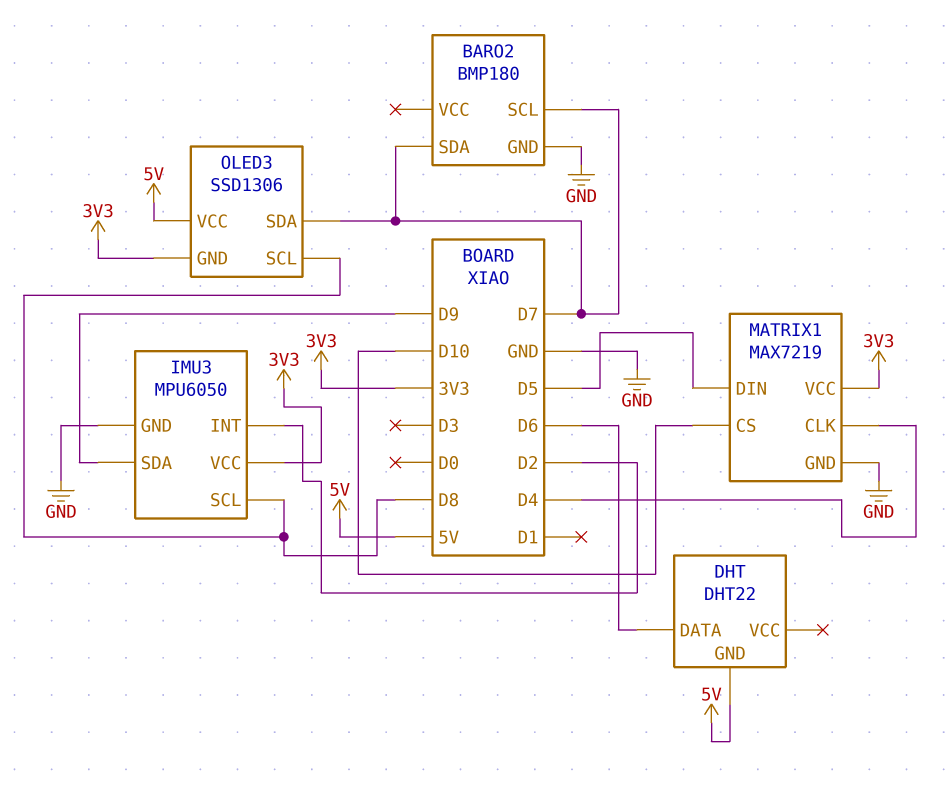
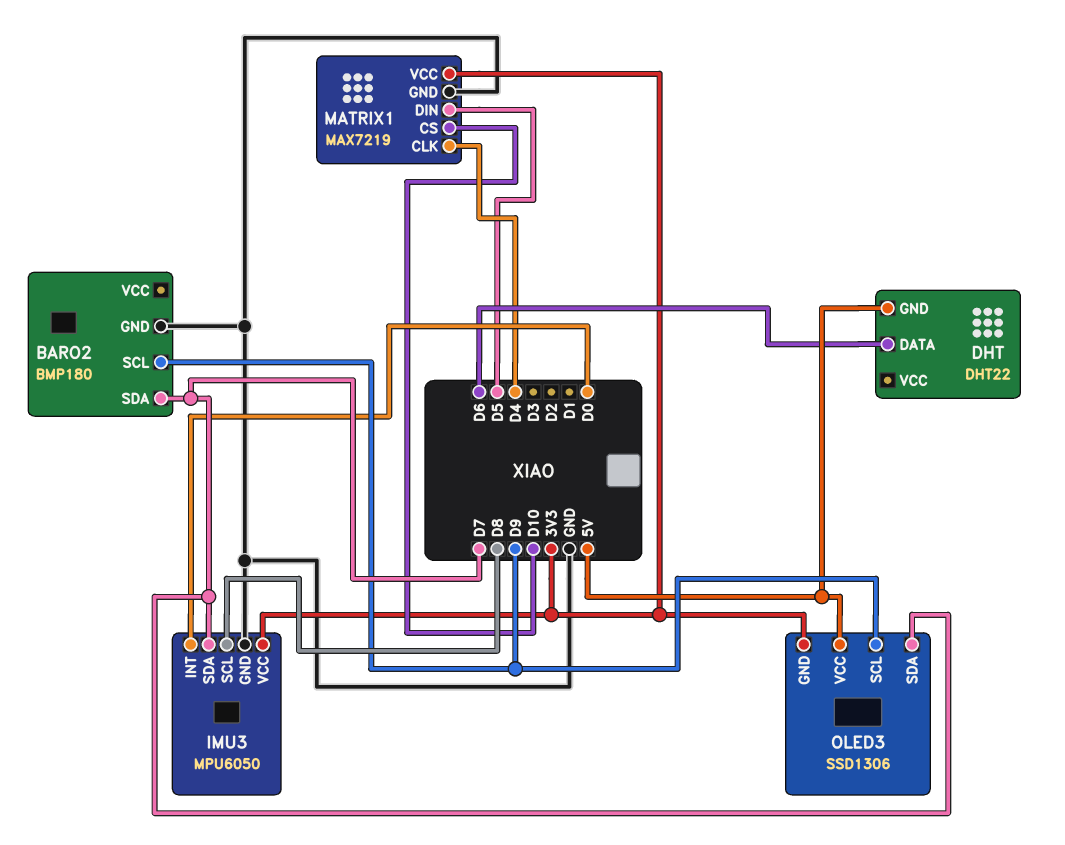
BARO2 pin SCL: D7 -> D9
IMU3 pin INT: D2 -> D0
IMU3 pin SDA: D9 -> D7
OLED3 pin SCL: D8 -> D9

